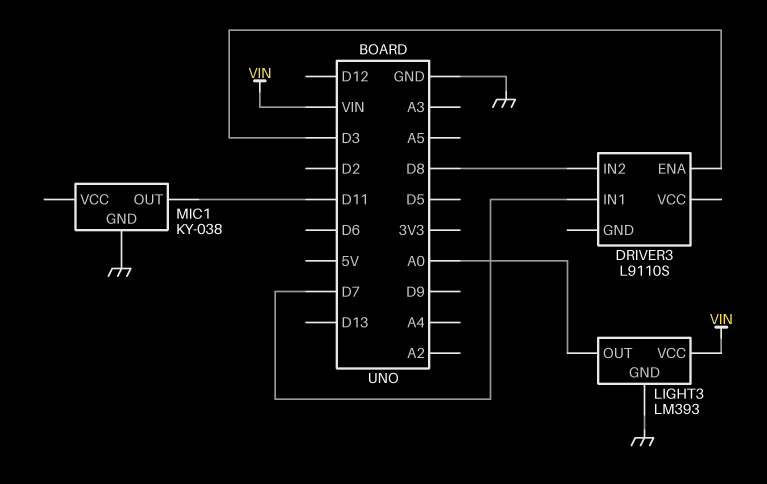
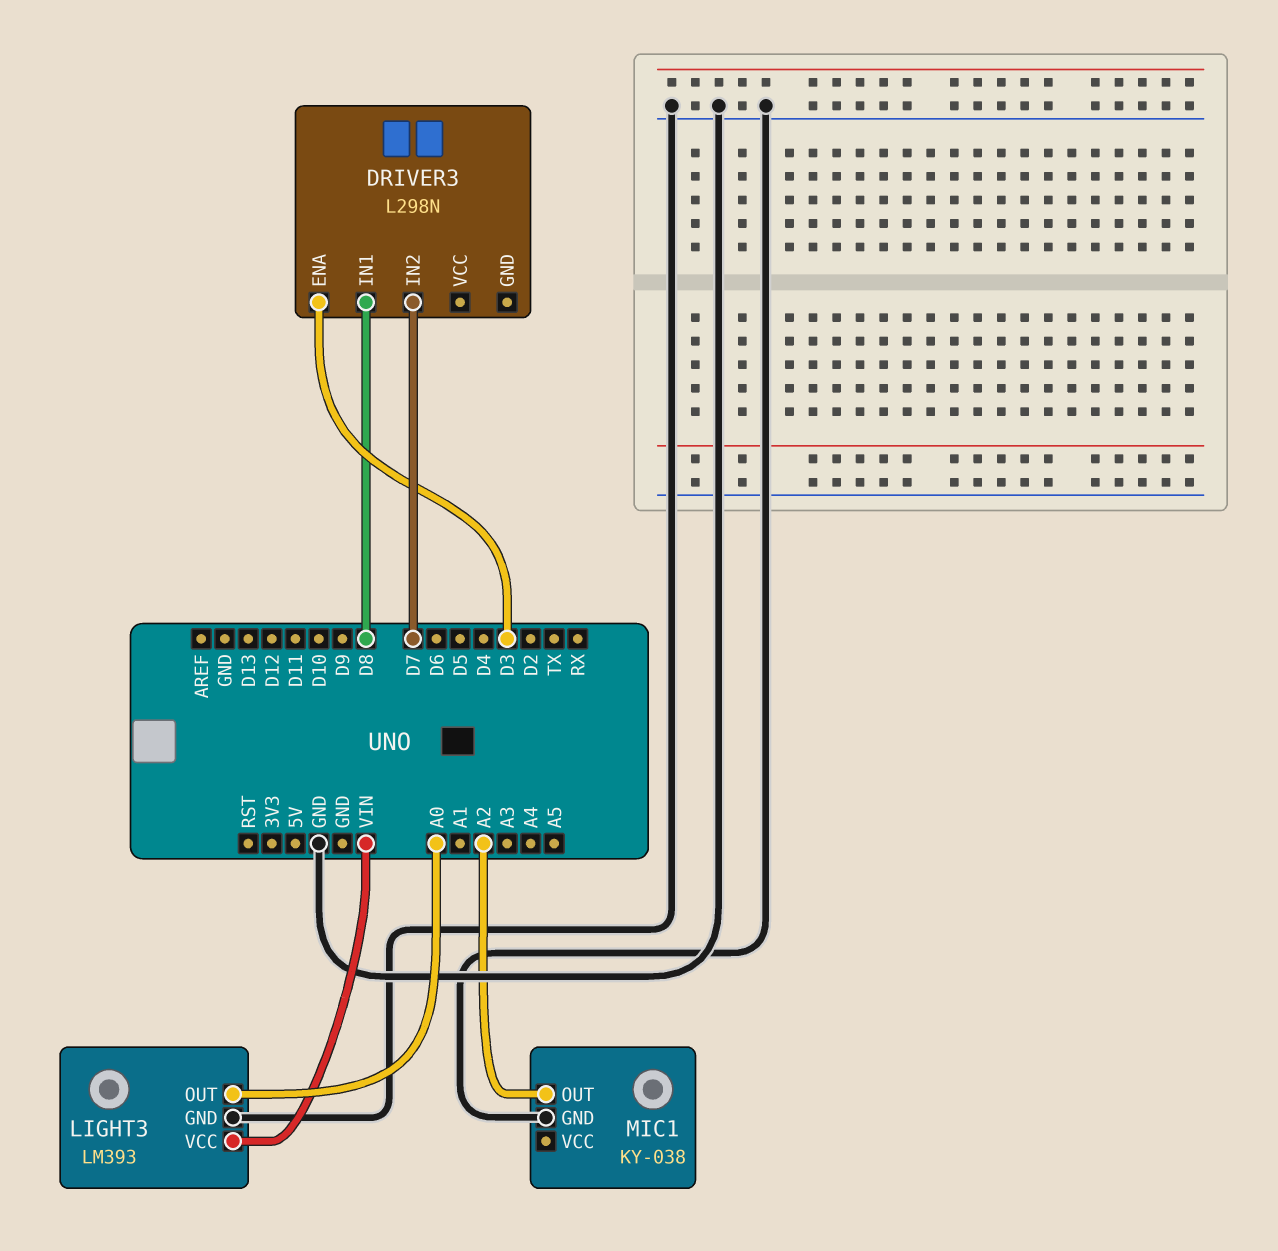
DRIVER3: L9110S -> L298N
DRIVER3 pin IN1: D7 -> D8
DRIVER3 pin IN2: D8 -> D7
MIC1 pin OUT: D11 -> A2

